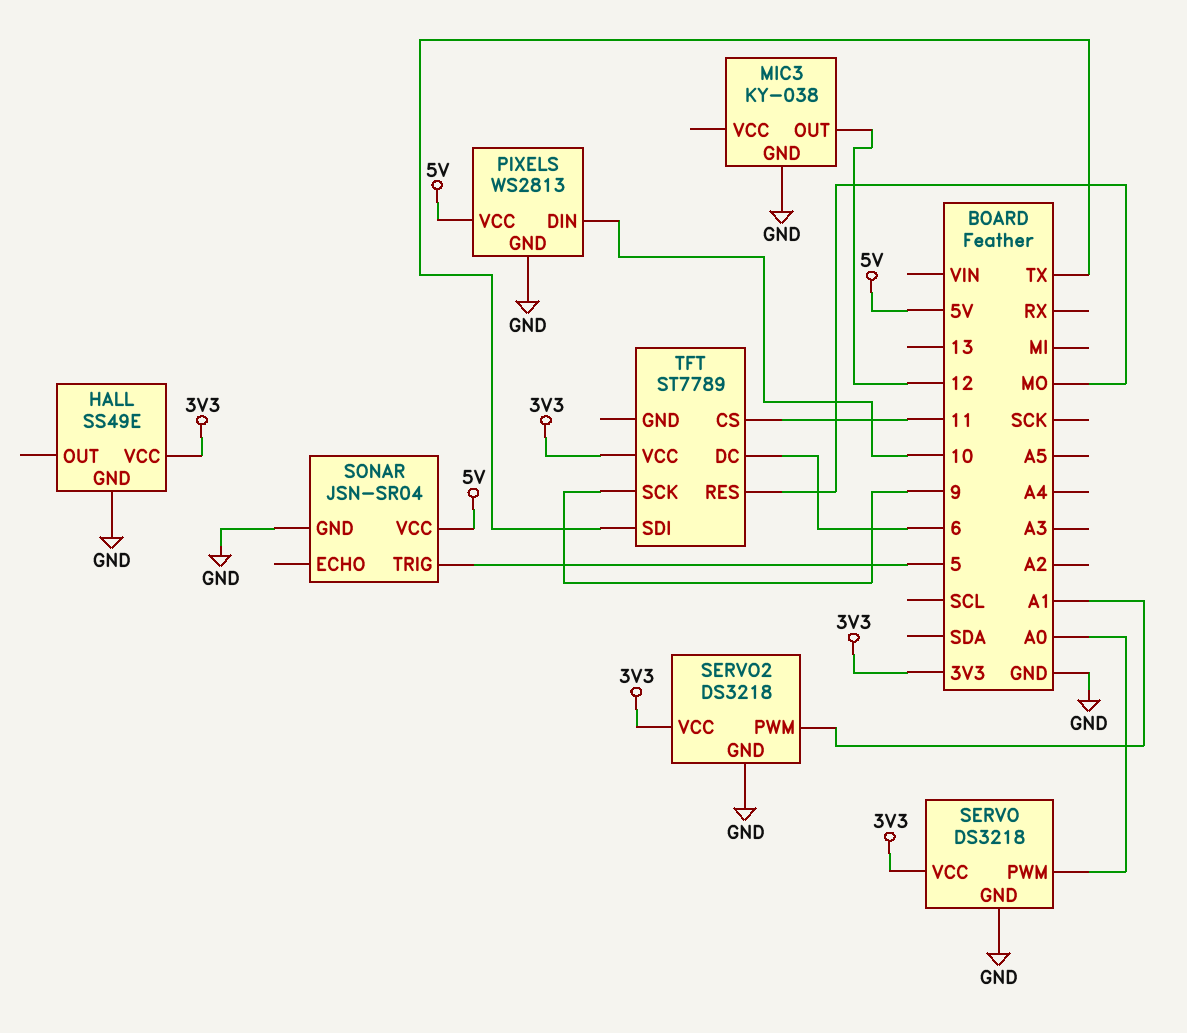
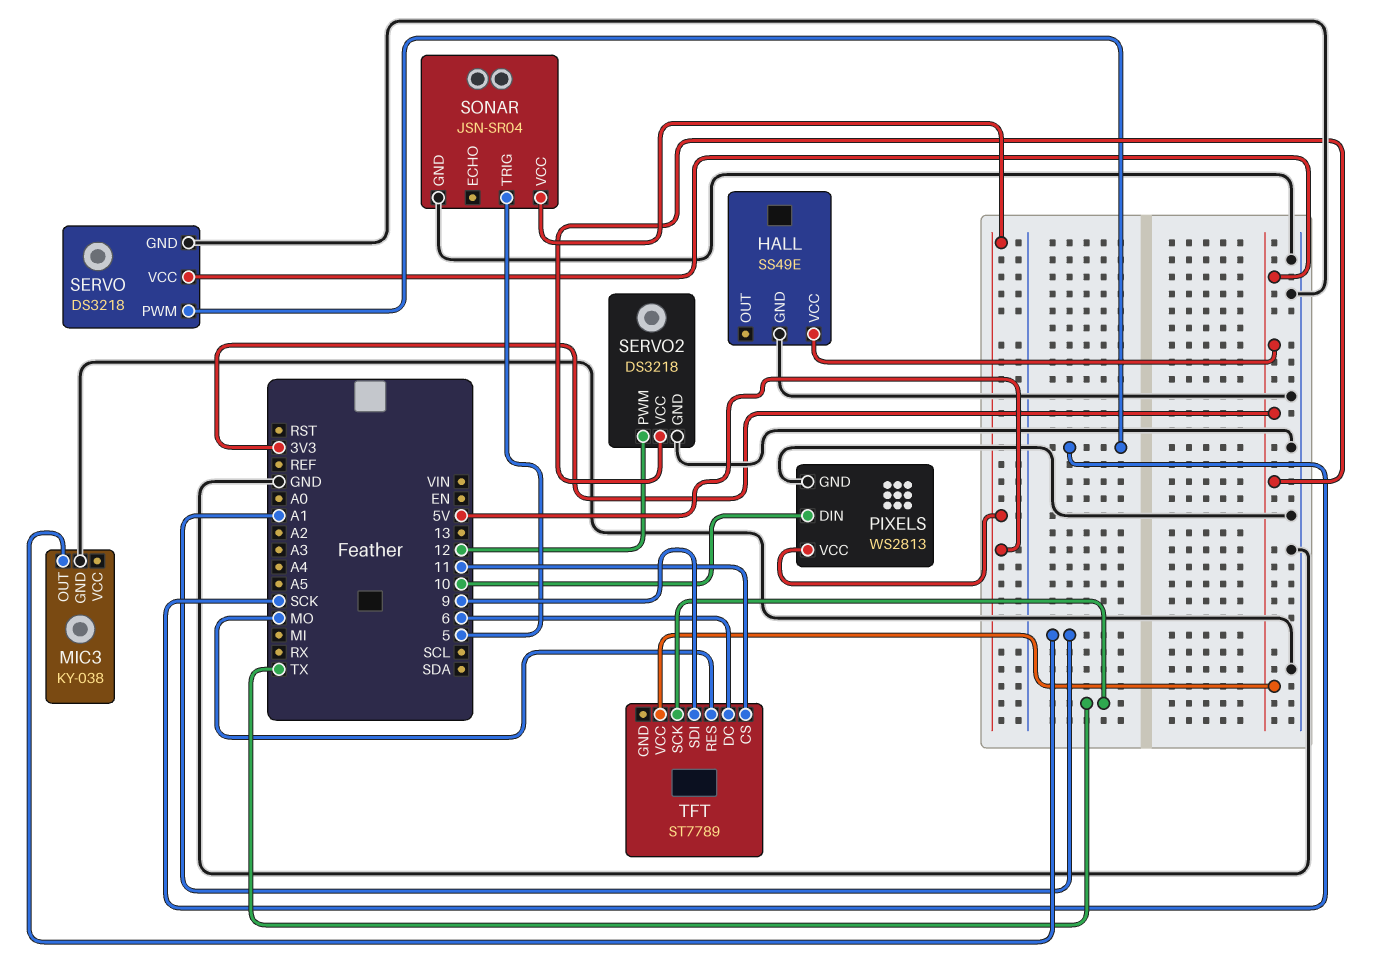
MIC3 pin OUT: 12 -> A1
SERVO pin PWM: A0 -> SCK
SERVO2 pin PWM: A1 -> 12
TFT pin SCK: 9 -> TX
TFT pin SDI: TX -> 9

